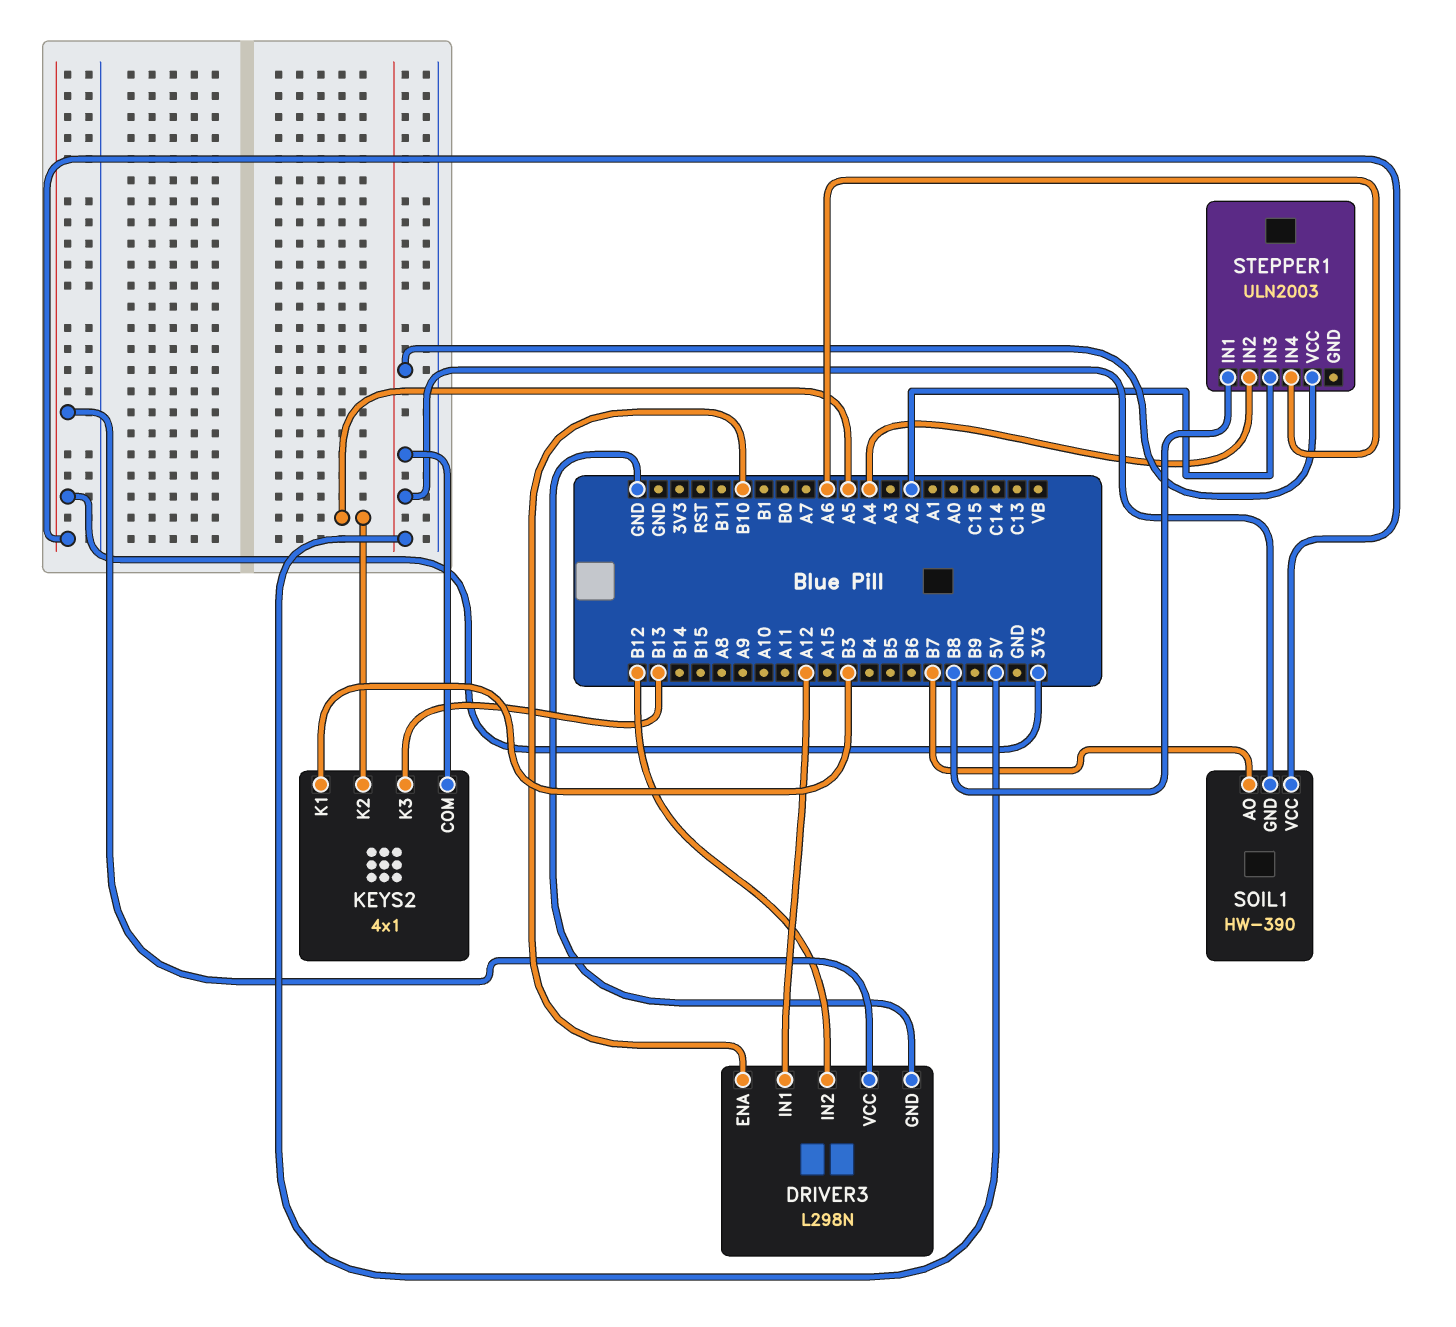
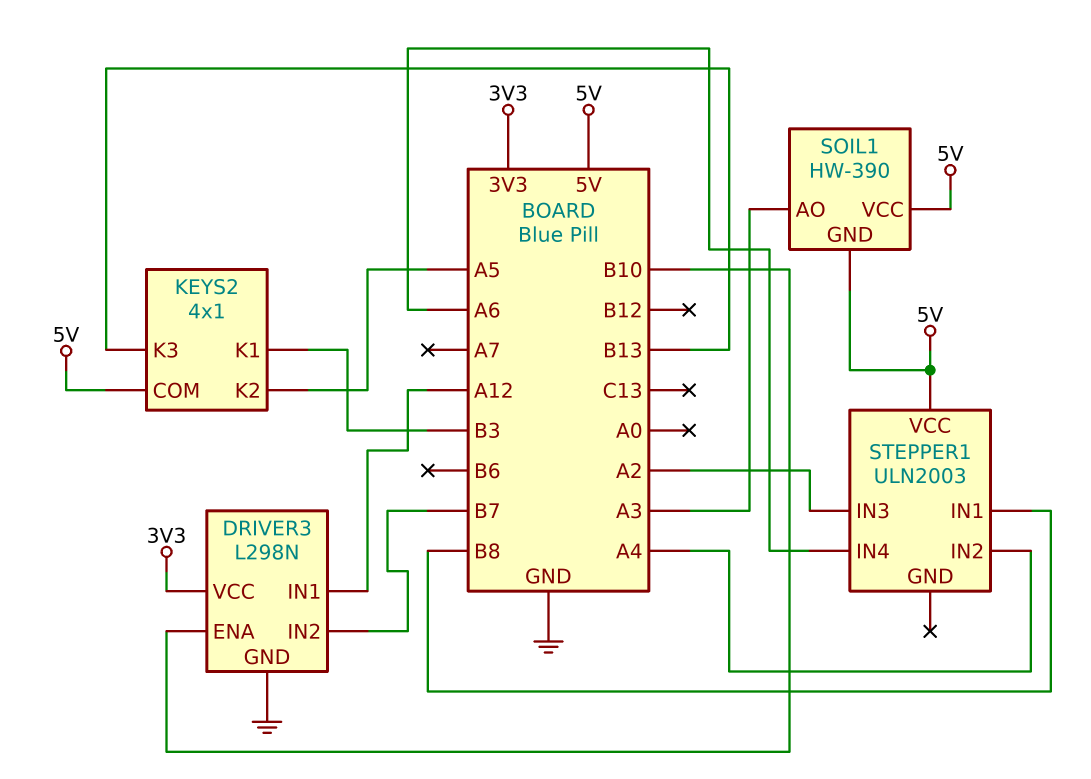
DRIVER3 pin IN2: B12 -> B7
SOIL1 pin AO: B7 -> A3
SOIL1 pin VCC: 3V3 -> 5V

